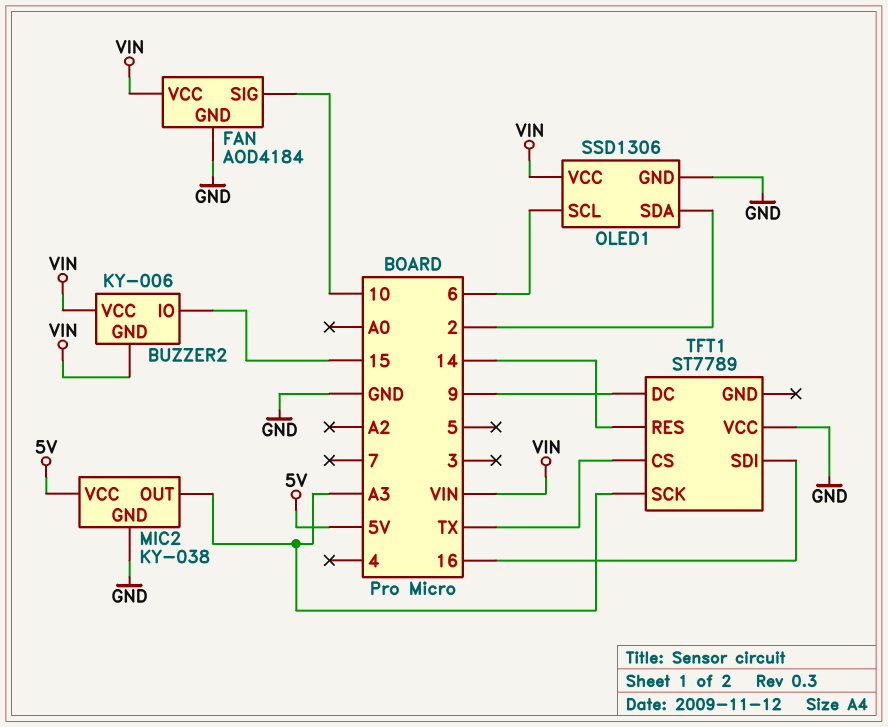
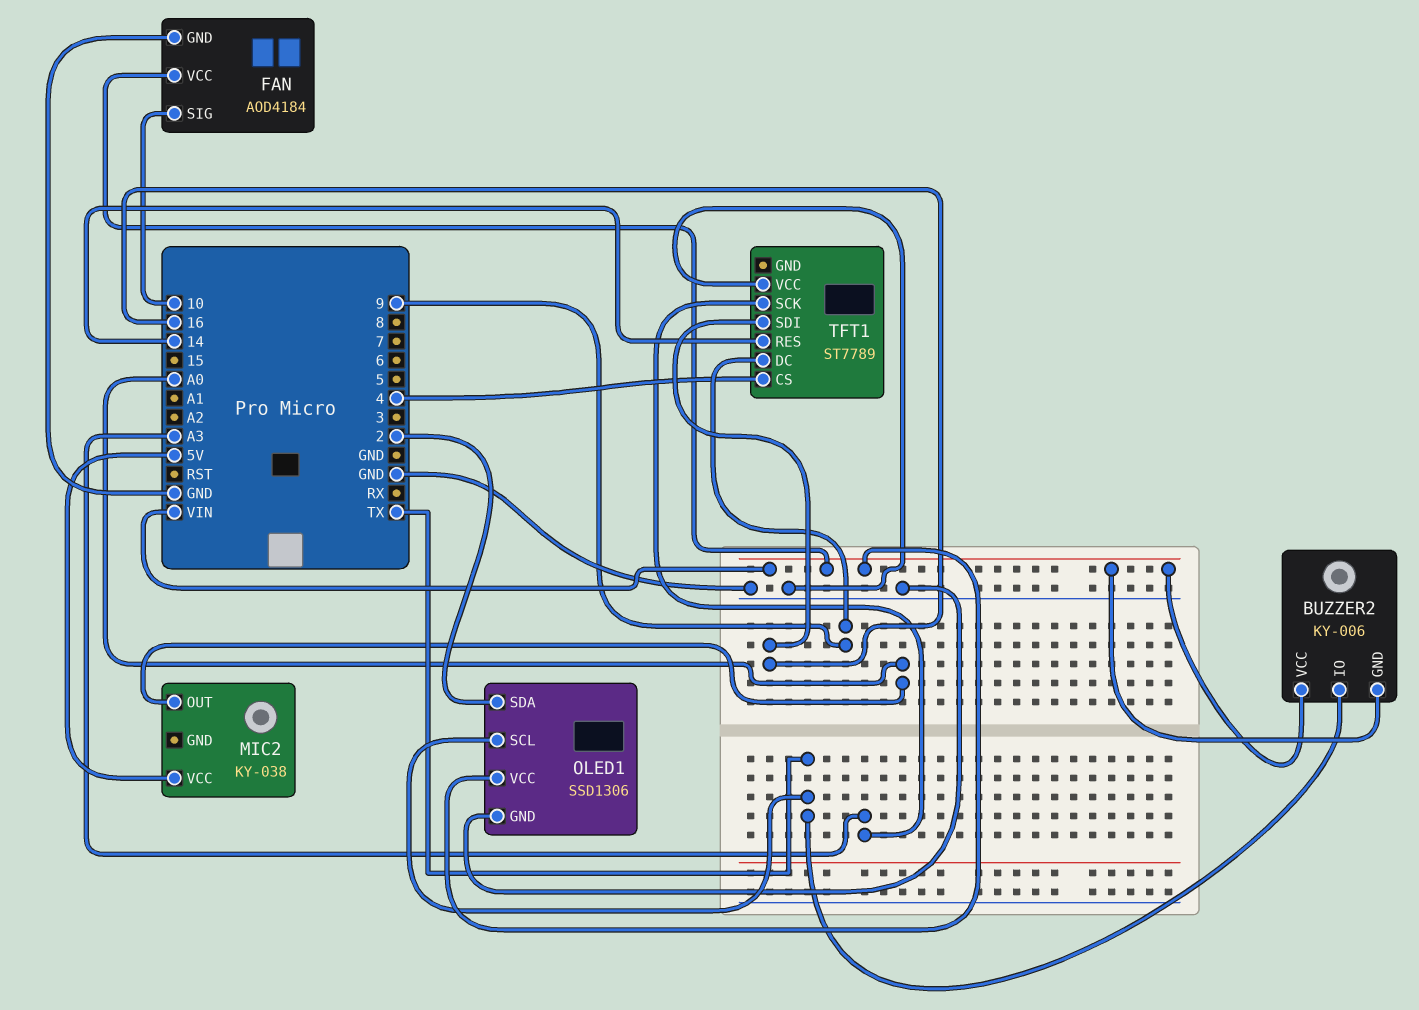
BUZZER2 pin IO: 15 -> TX
MIC2 pin GND: GND -> none
MIC2 pin OUT: A3 -> A0
OLED1 pin SCL: 6 -> TX
TFT1 pin CS: TX -> 4

